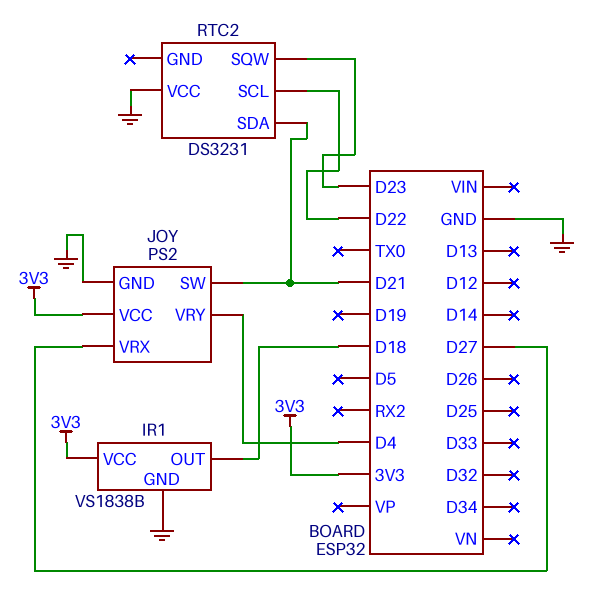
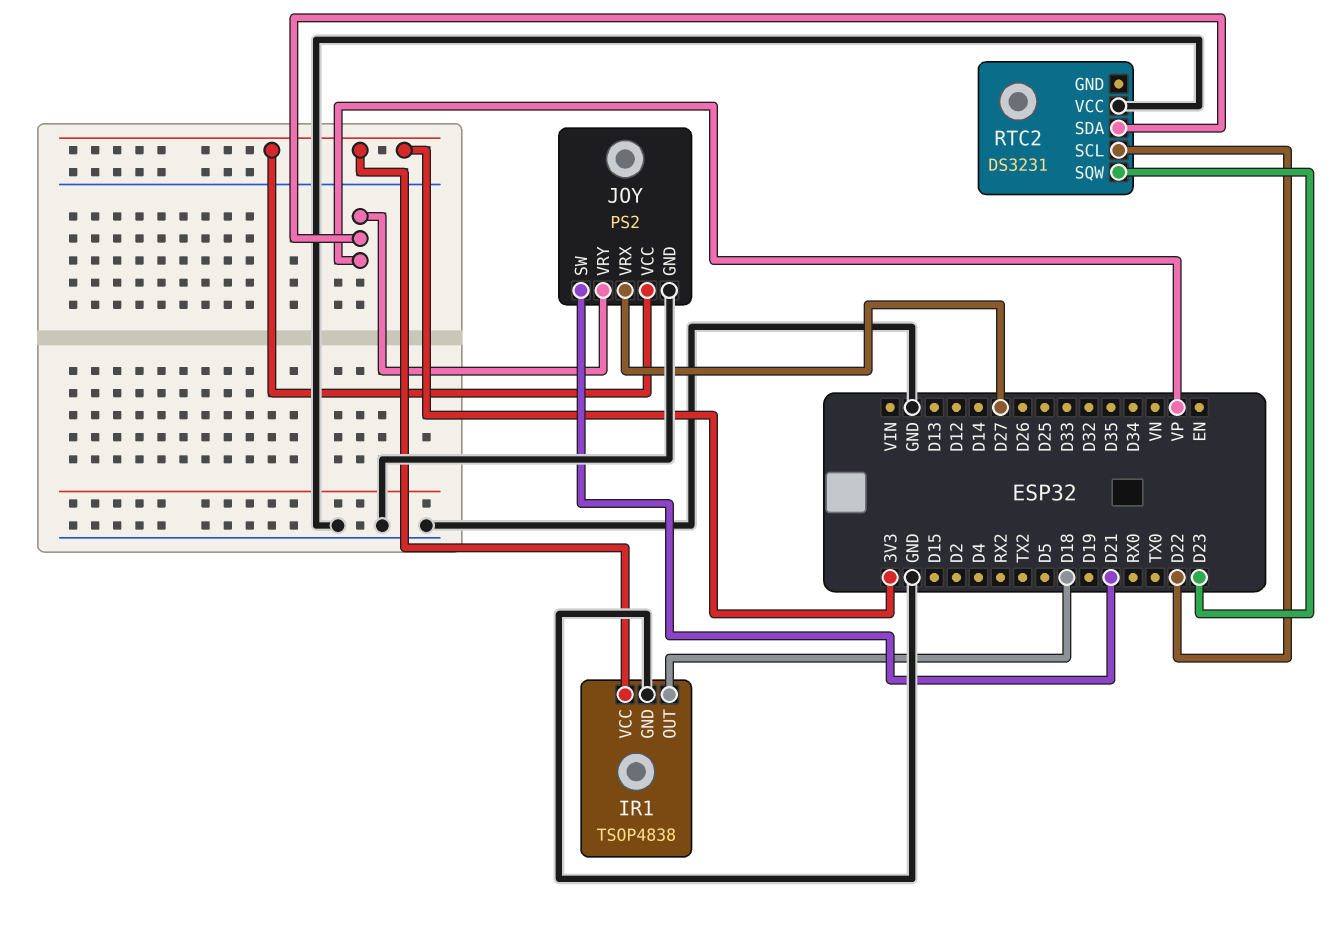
IR1: VS1838B -> TSOP4838
JOY pin VRY: D4 -> VP
RTC2 pin SDA: D21 -> VP

